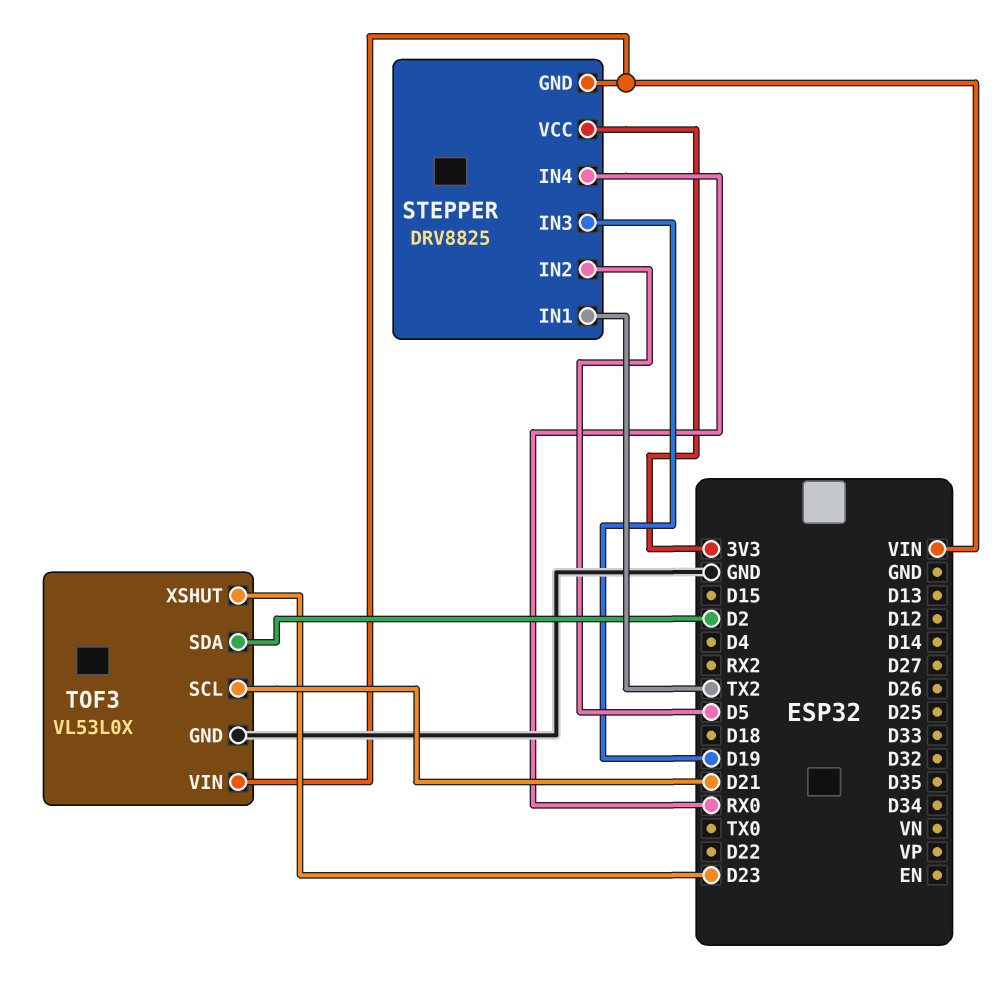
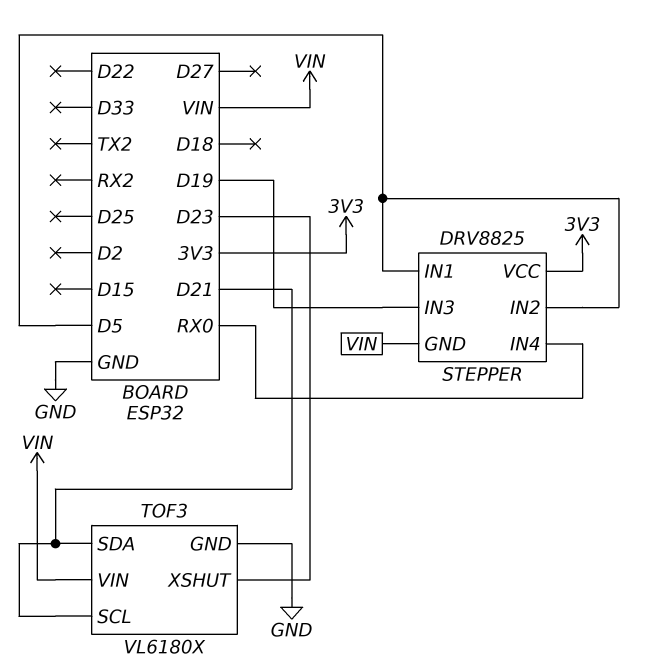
STEPPER pin IN1: TX2 -> D5
TOF3: VL53L0X -> VL6180X
TOF3 pin SDA: D2 -> D21

